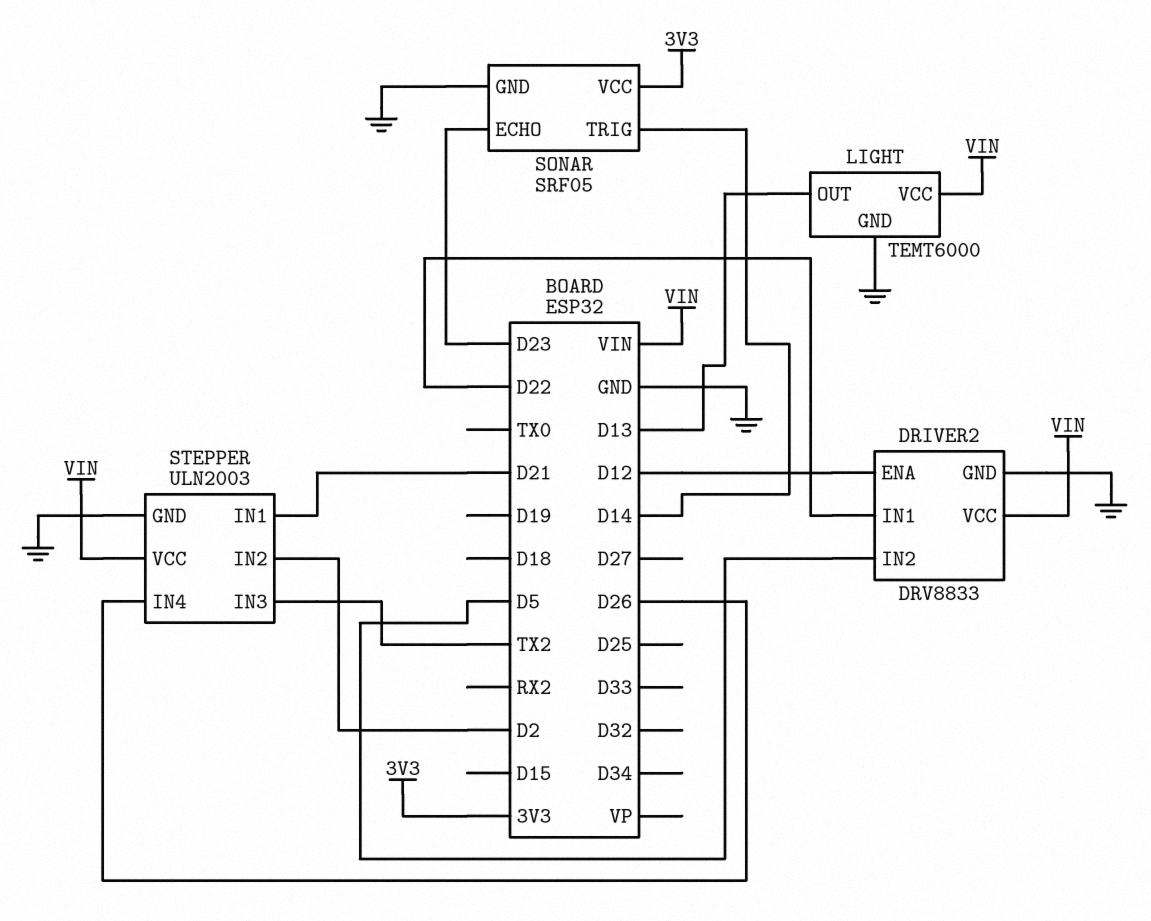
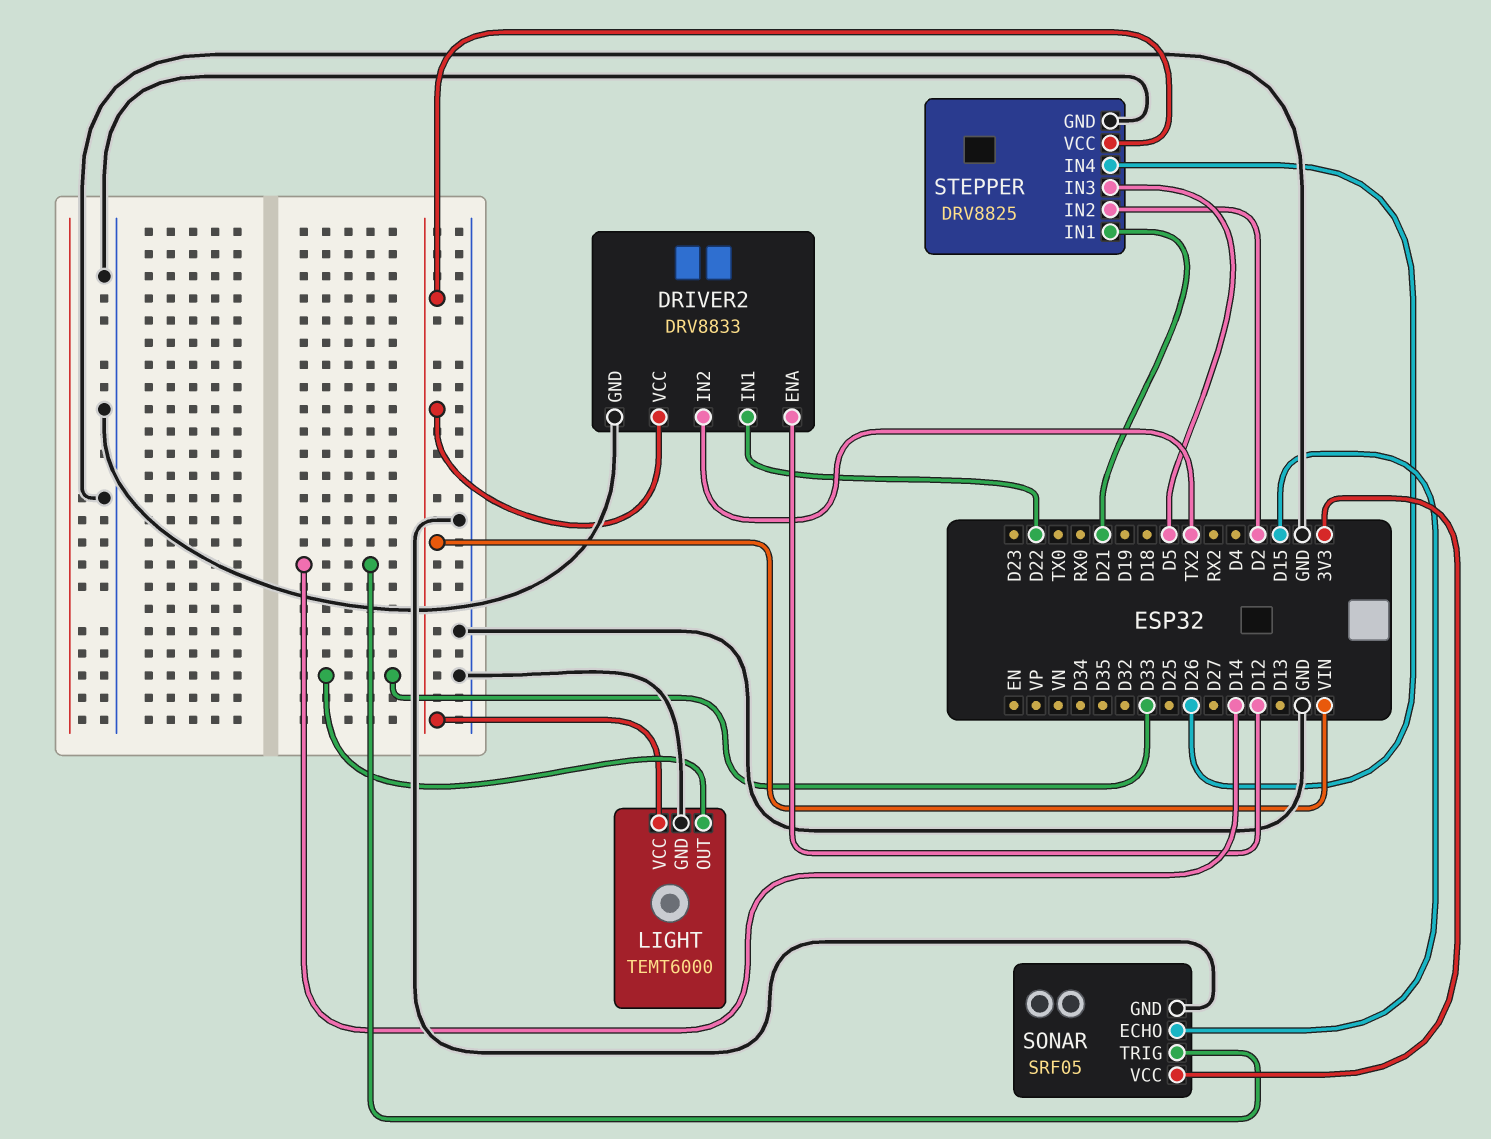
DRIVER2 pin IN2: D5 -> TX2
LIGHT pin OUT: D13 -> D33
SONAR pin ECHO: D23 -> D15
STEPPER: ULN2003 -> DRV8825
STEPPER pin IN3: TX2 -> D5

